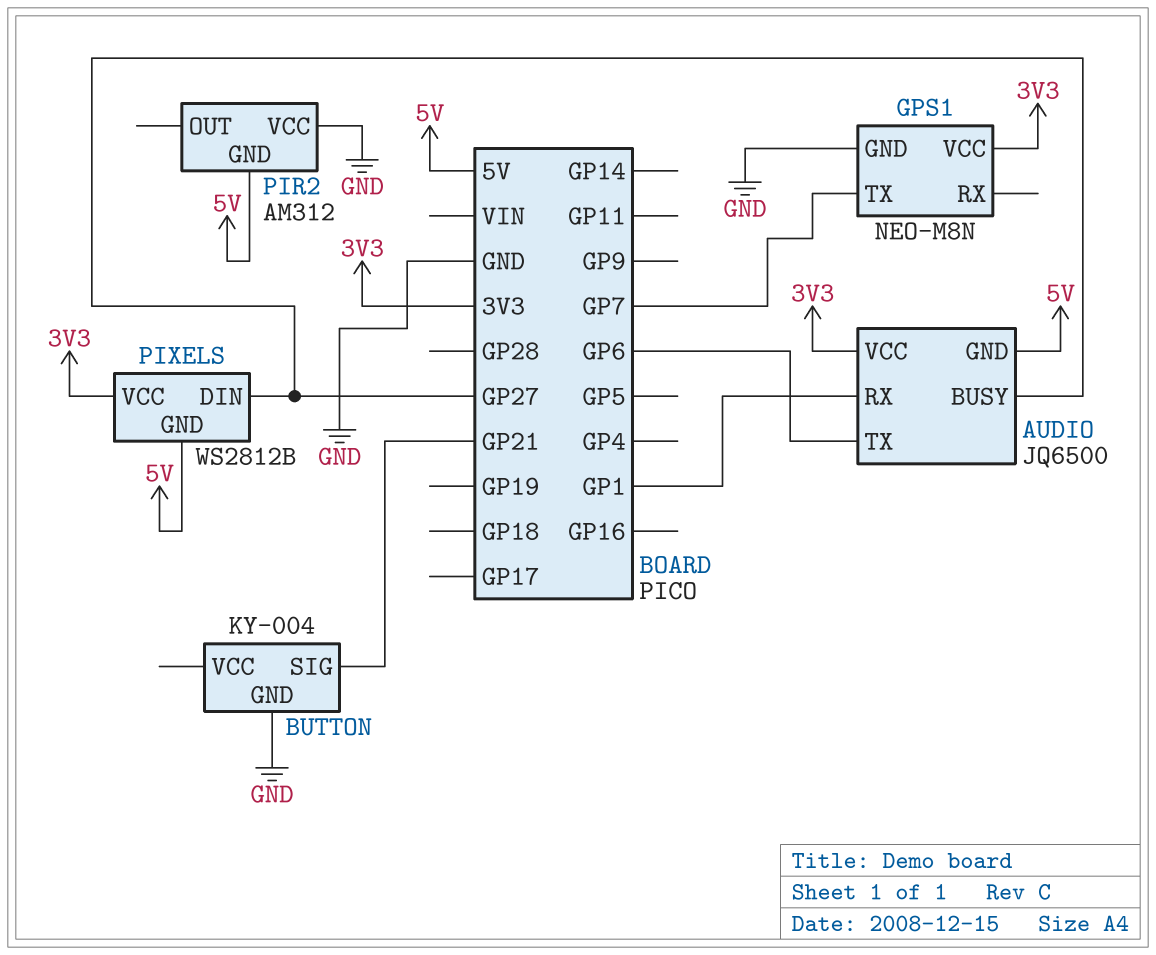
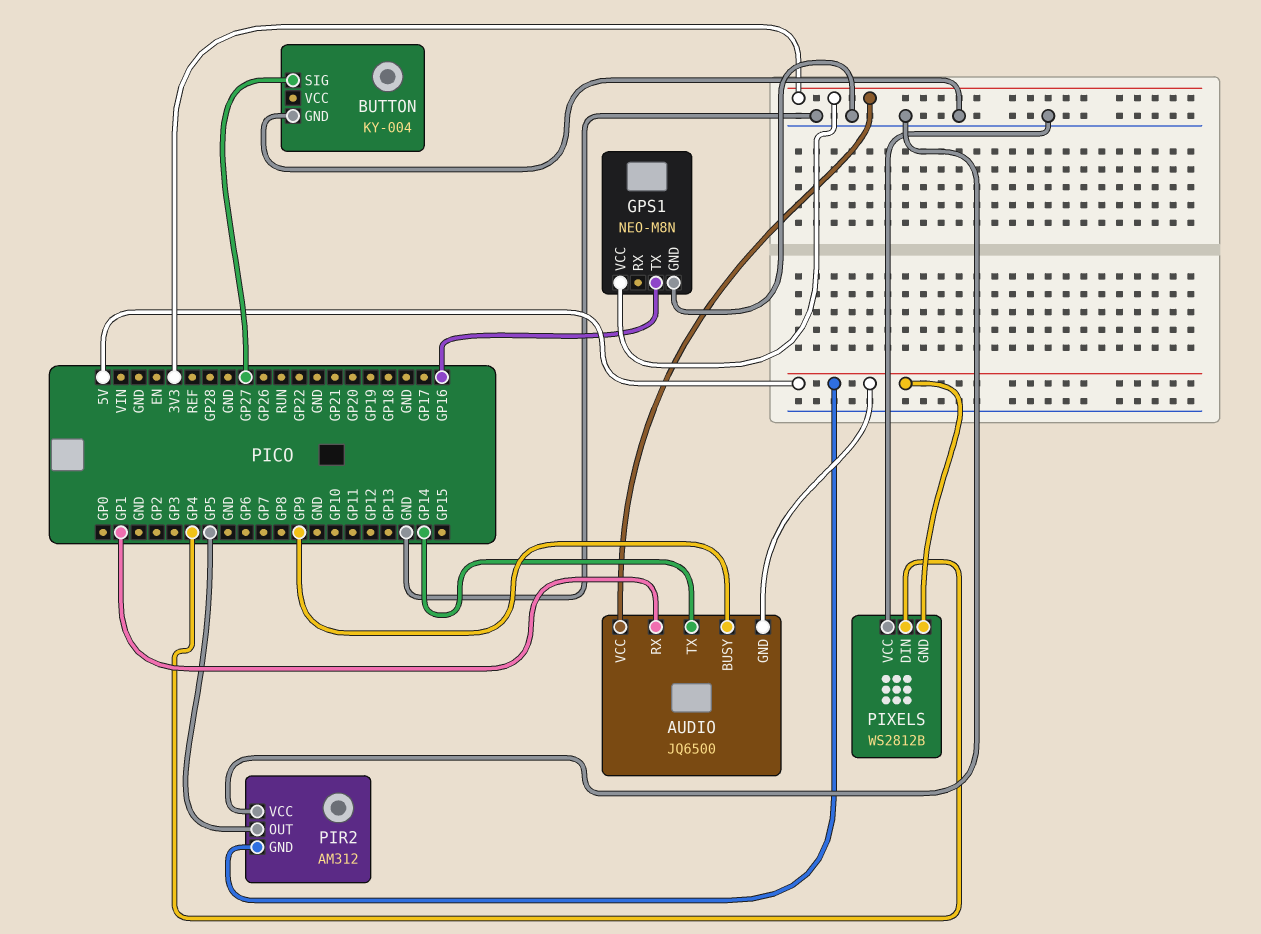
AUDIO pin BUSY: GP27 -> GP9
AUDIO pin TX: GP6 -> GP14
BUTTON pin SIG: GP21 -> GP27
GPS1 pin TX: GP7 -> GP16
PIR2 pin OUT: none -> GP5
PIXELS pin DIN: GP27 -> GP4
PIXELS pin VCC: 3V3 -> GND

